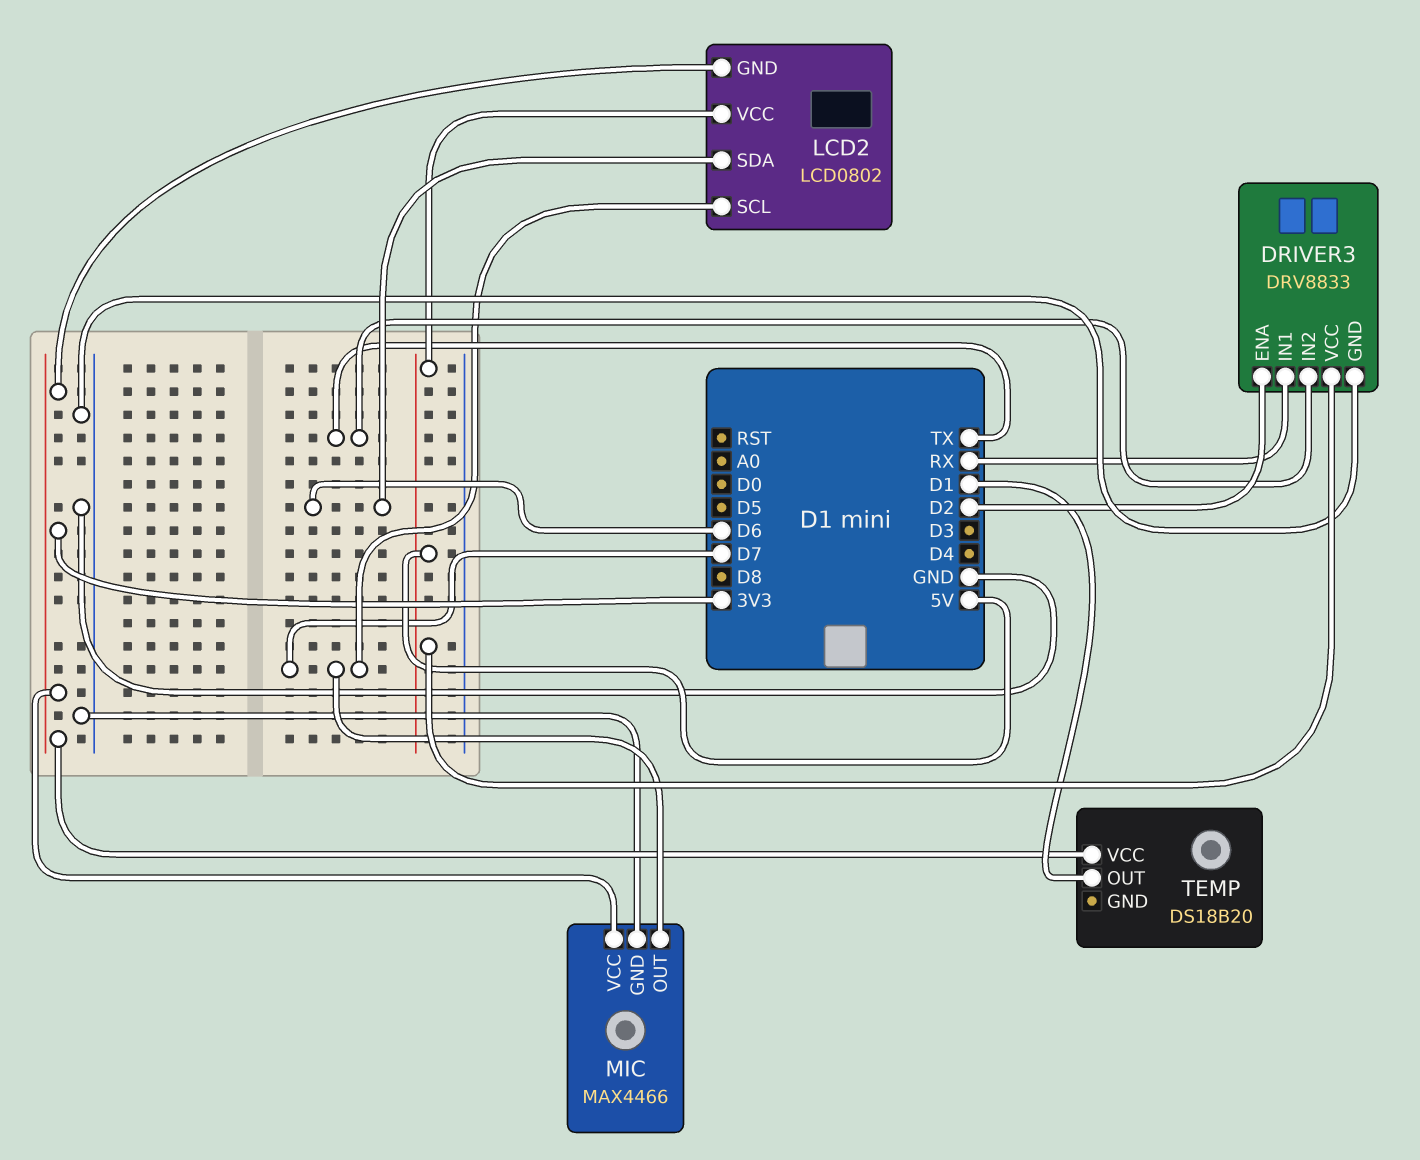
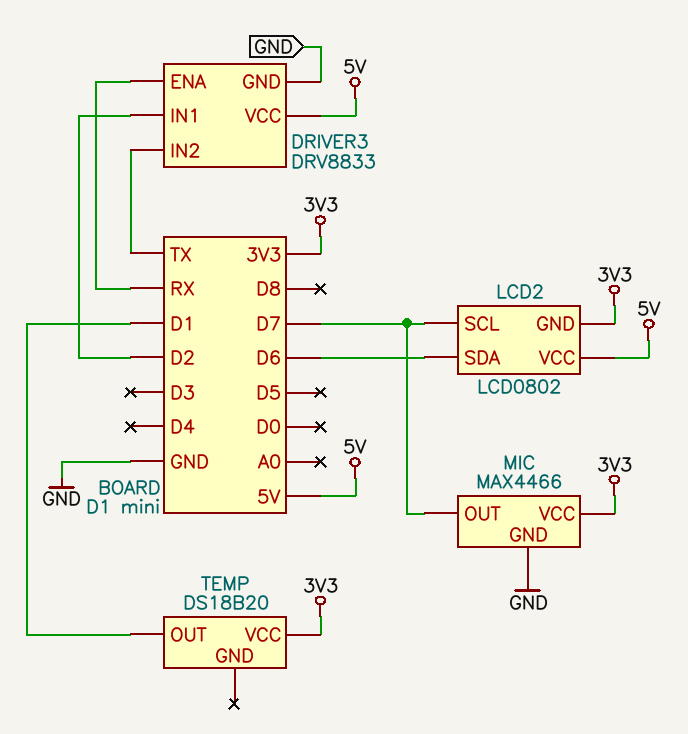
DRIVER3 pin ENA: D2 -> RX
DRIVER3 pin IN1: RX -> D2

